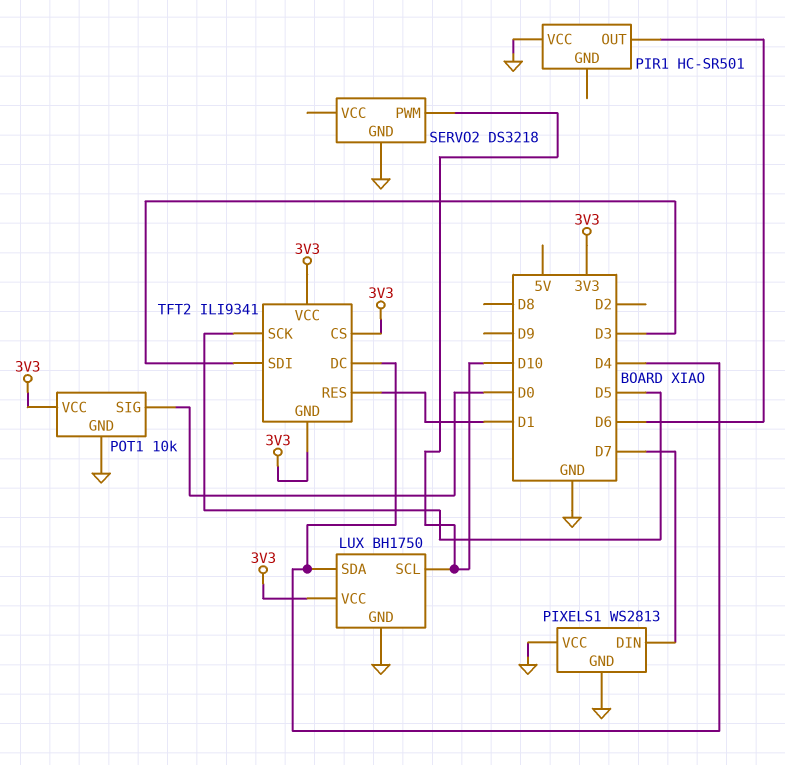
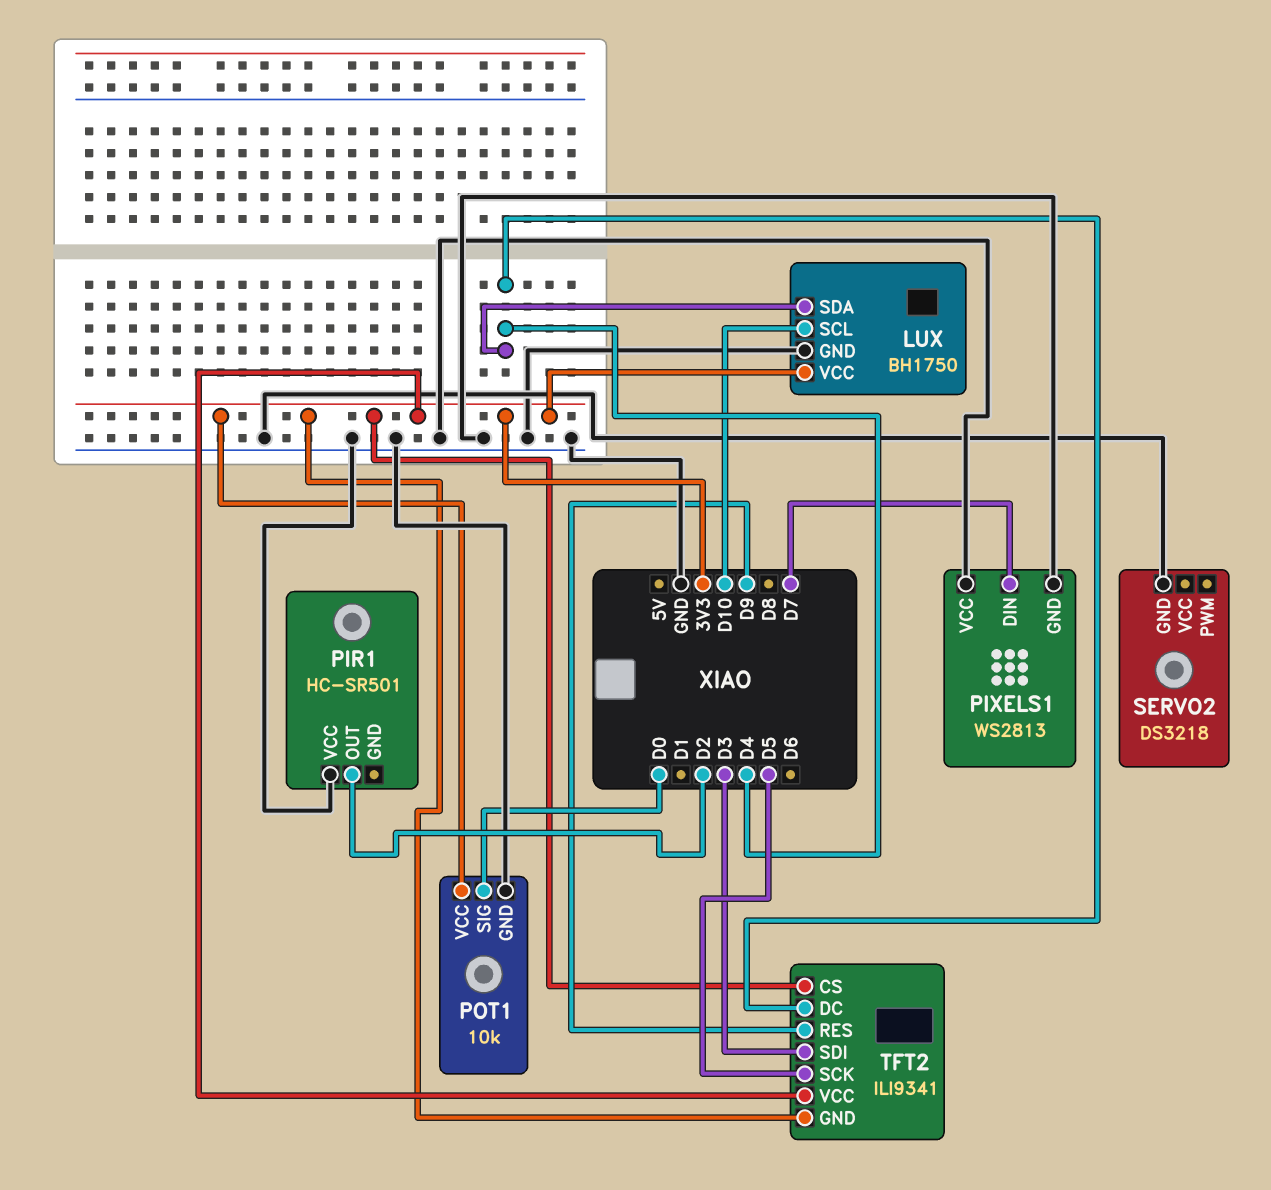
PIR1 pin OUT: D6 -> D2
SERVO2 pin PWM: D10 -> none
TFT2 pin RES: D1 -> D9

